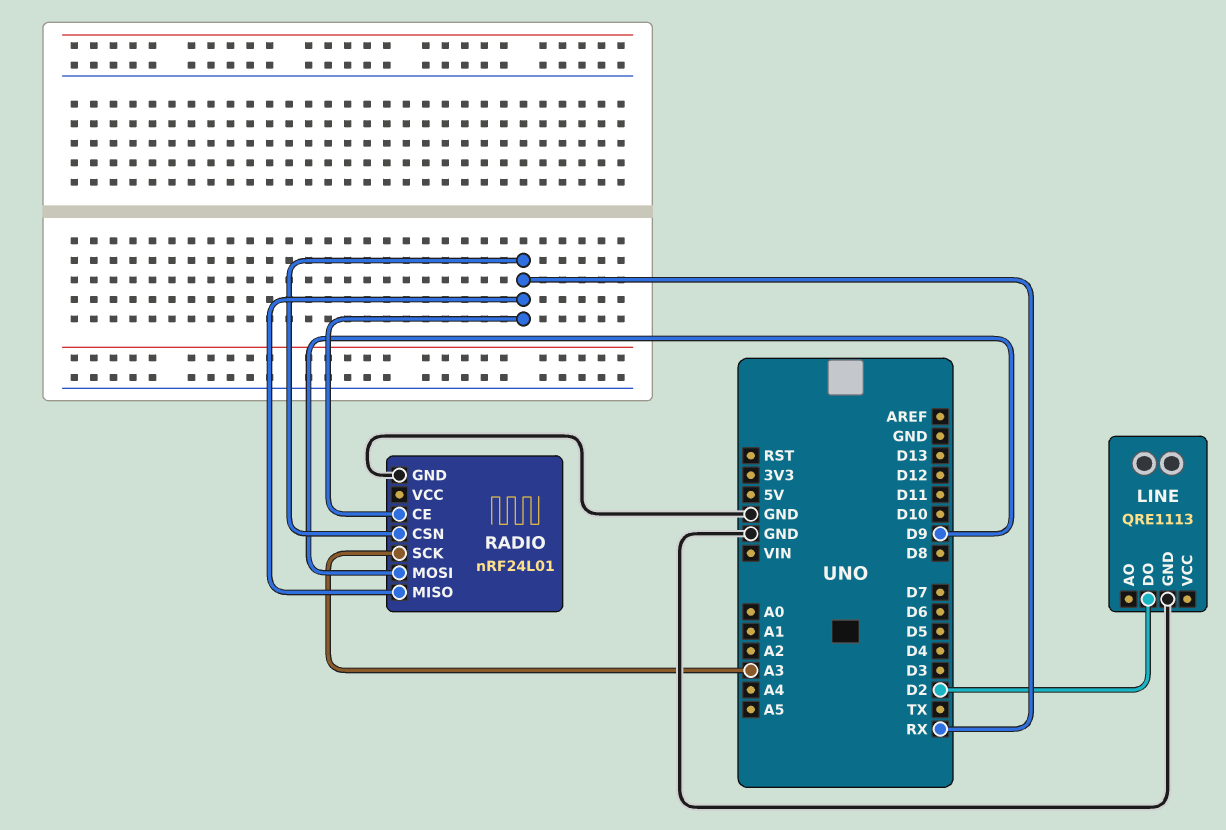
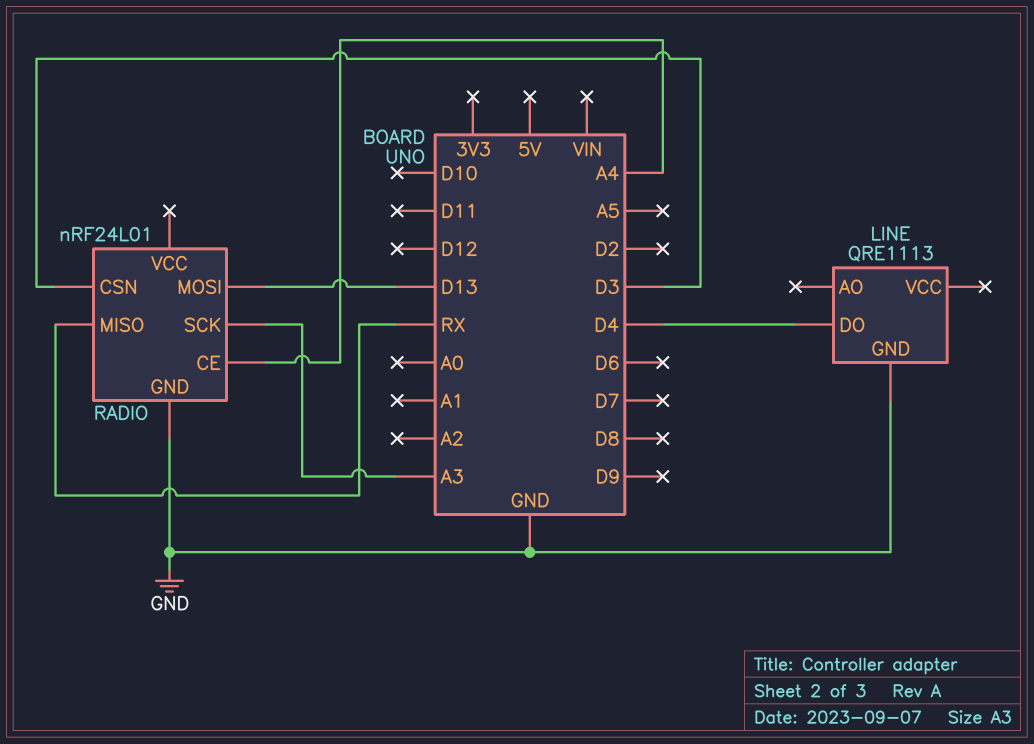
LINE pin DO: D2 -> D4
RADIO pin CE: RX -> A4
RADIO pin CSN: RX -> D3
RADIO pin MOSI: D9 -> D13

